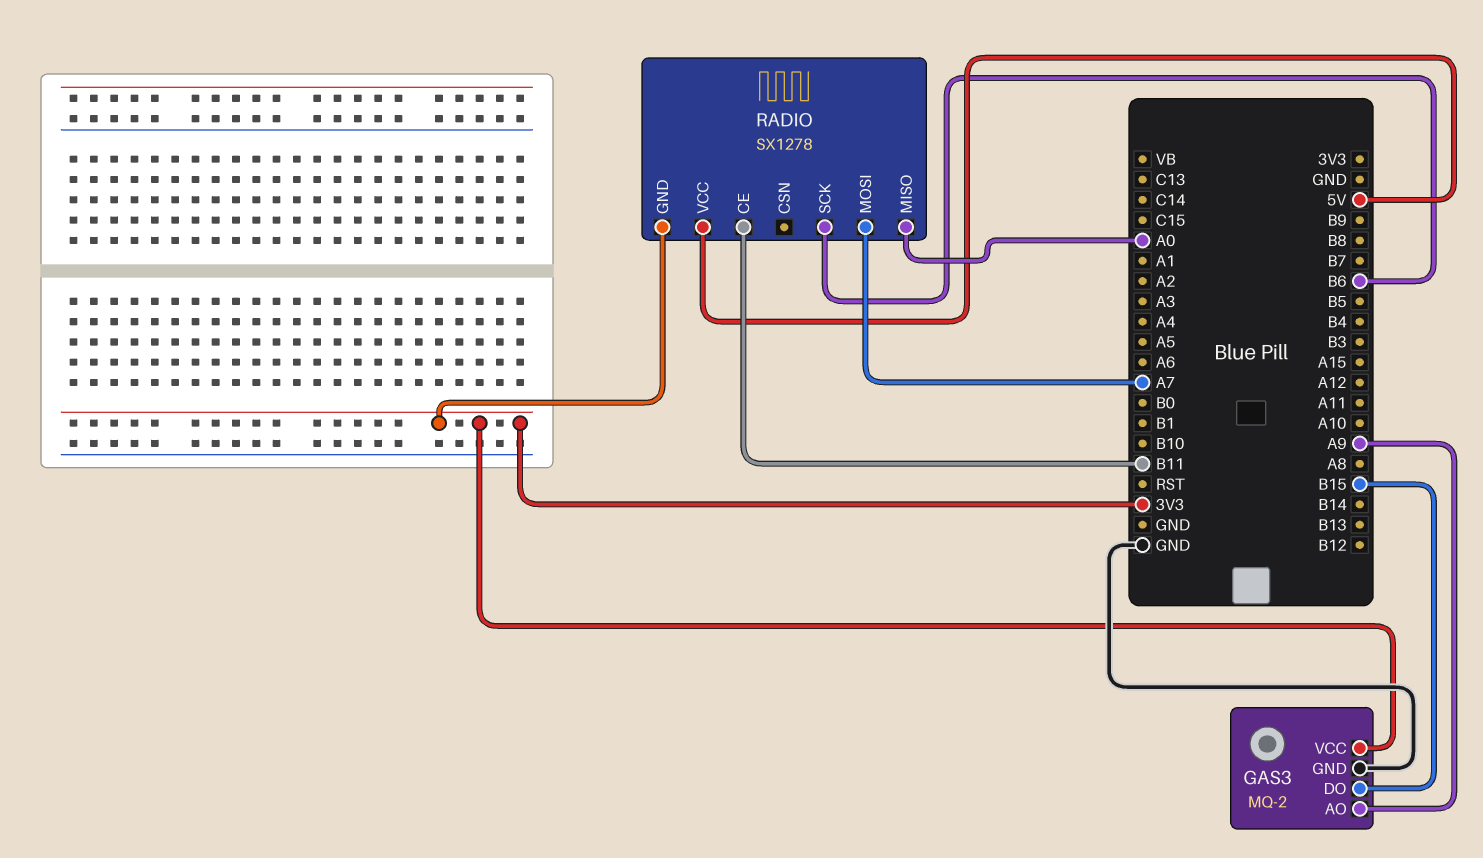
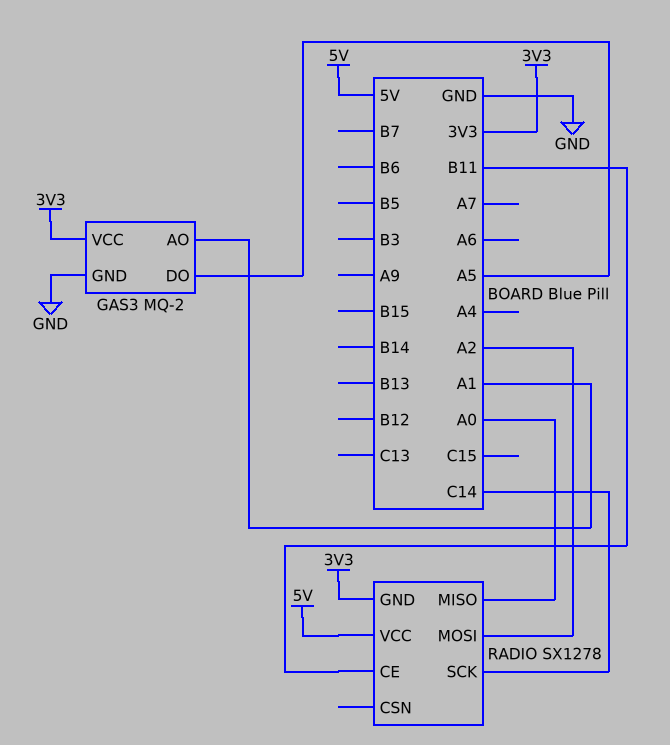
GAS3 pin AO: A9 -> A1
GAS3 pin DO: B15 -> A5
RADIO pin MOSI: A7 -> A2
RADIO pin SCK: B6 -> C14

